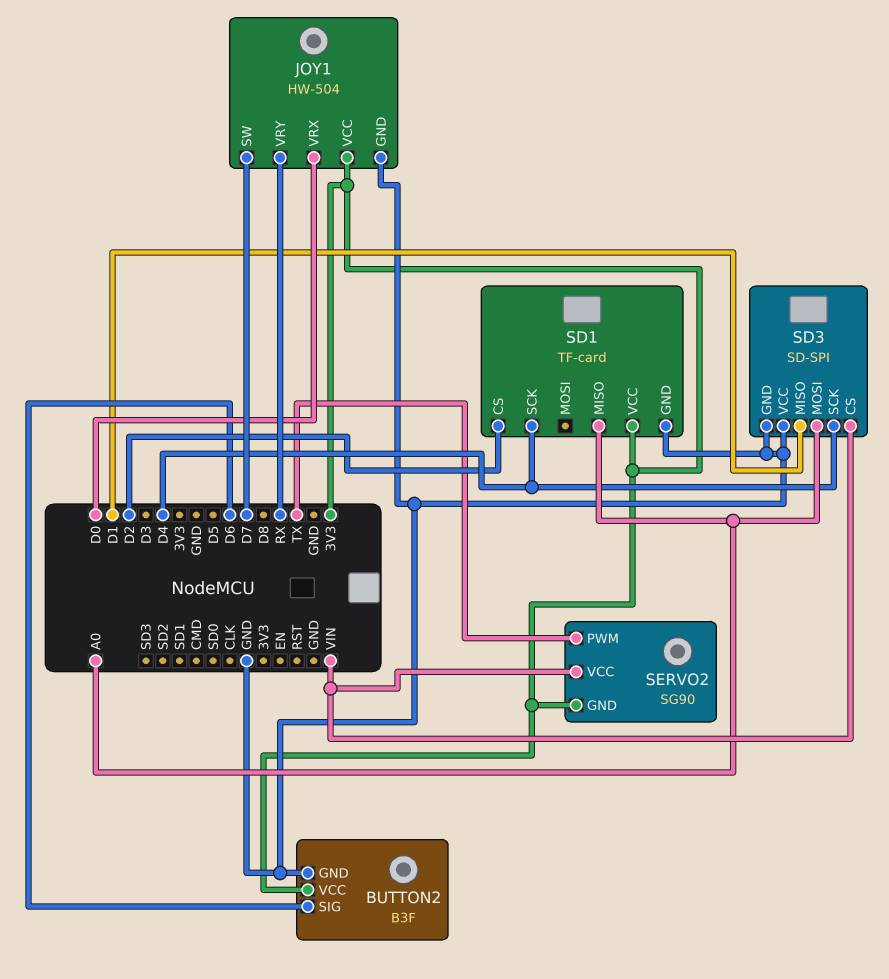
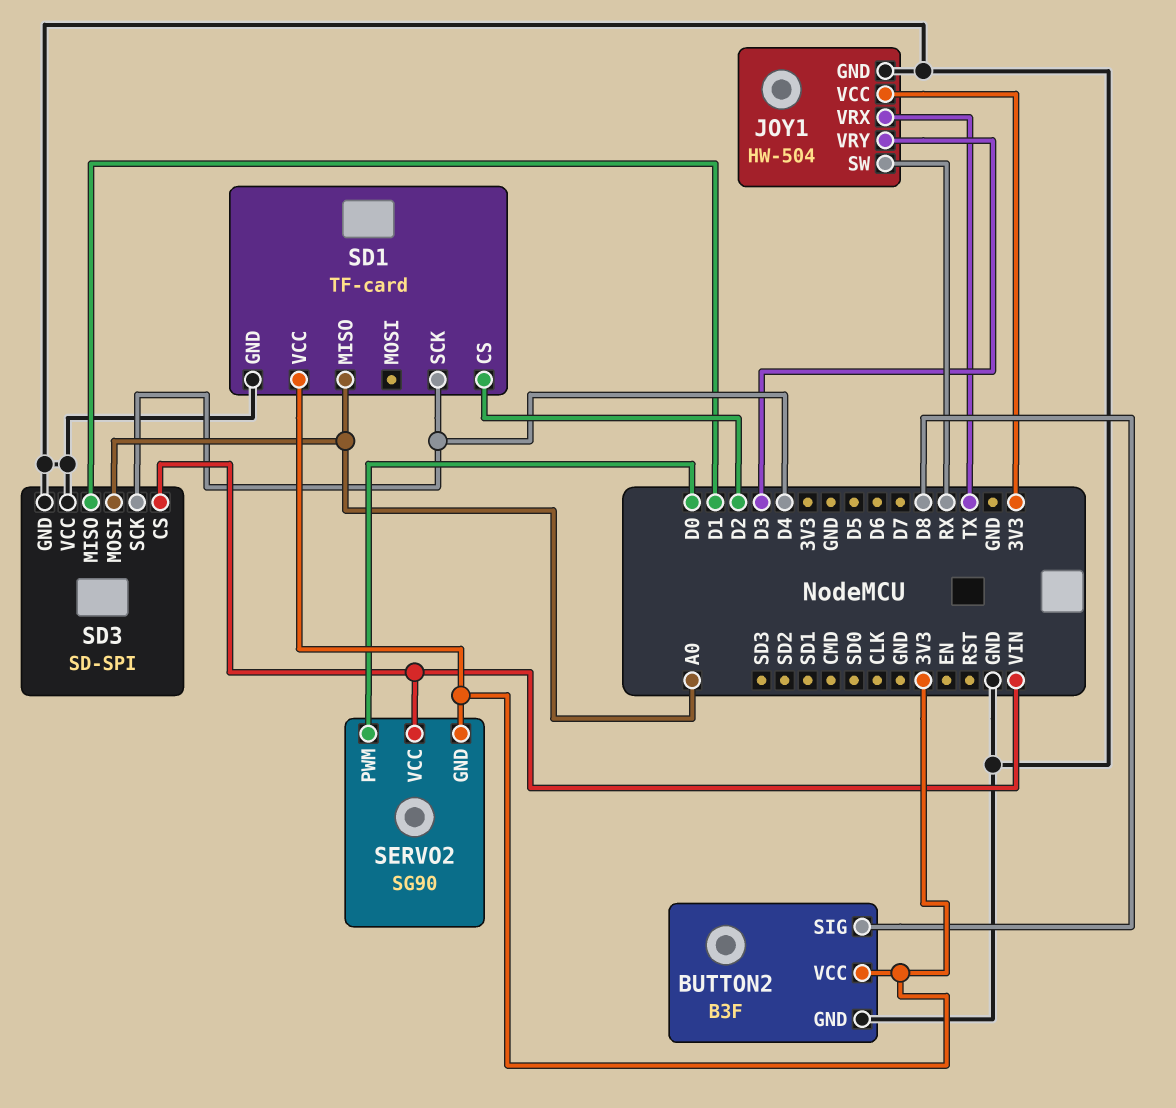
BUTTON2 pin SIG: D6 -> D8
JOY1 pin SW: D7 -> RX
JOY1 pin VRX: D0 -> TX
JOY1 pin VRY: RX -> D3
SERVO2 pin PWM: TX -> D0

